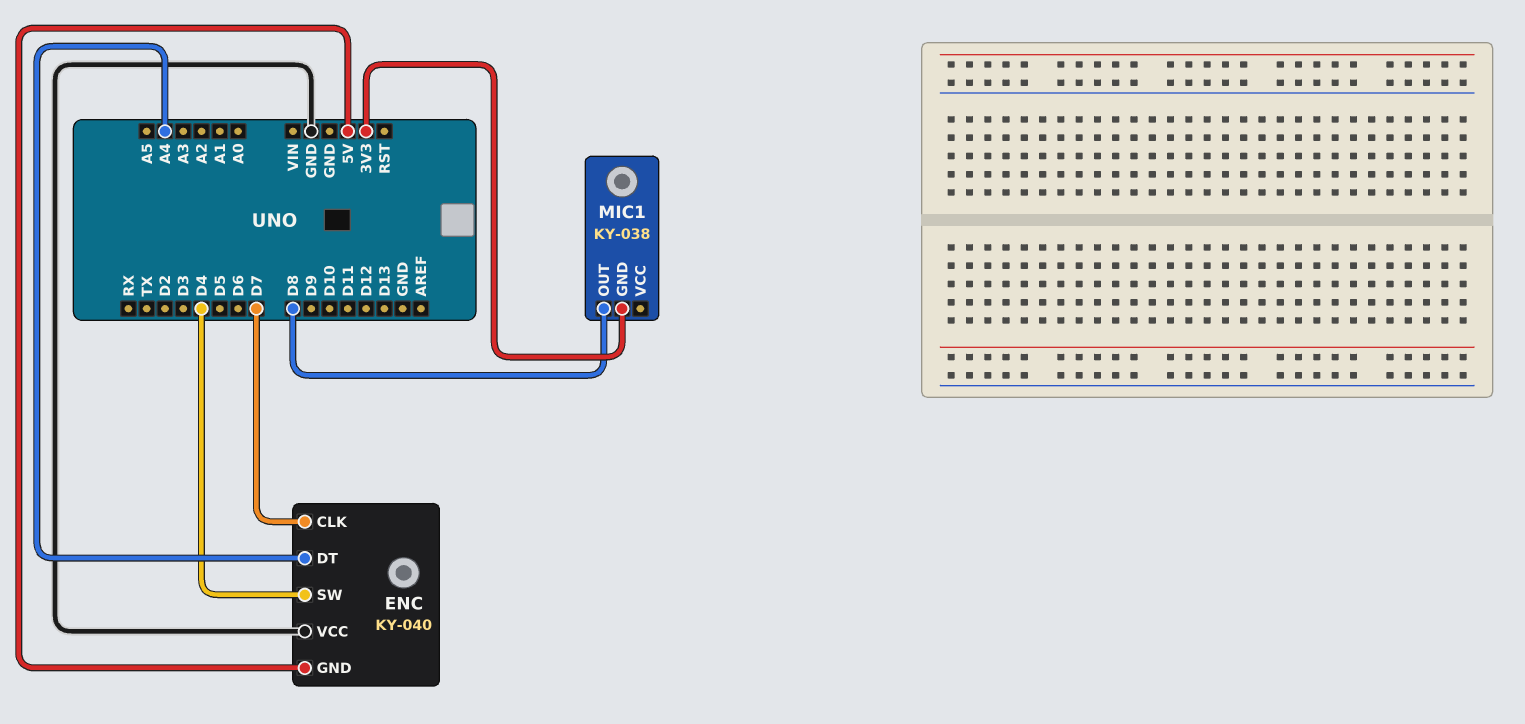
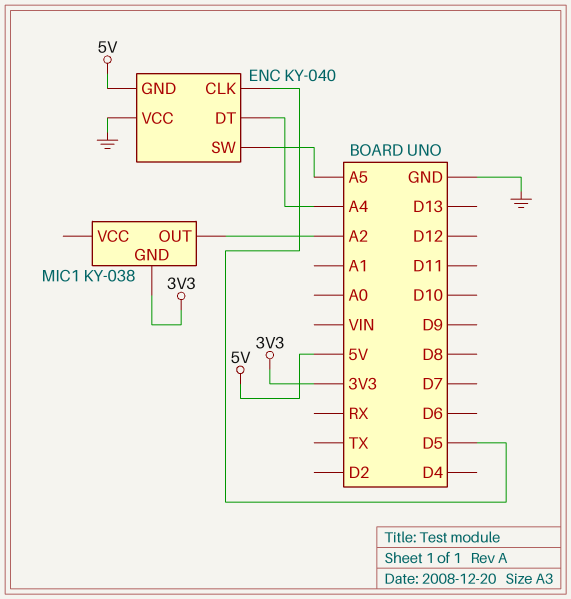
ENC pin CLK: D7 -> D5
ENC pin SW: D4 -> A5
MIC1 pin OUT: D8 -> A2

